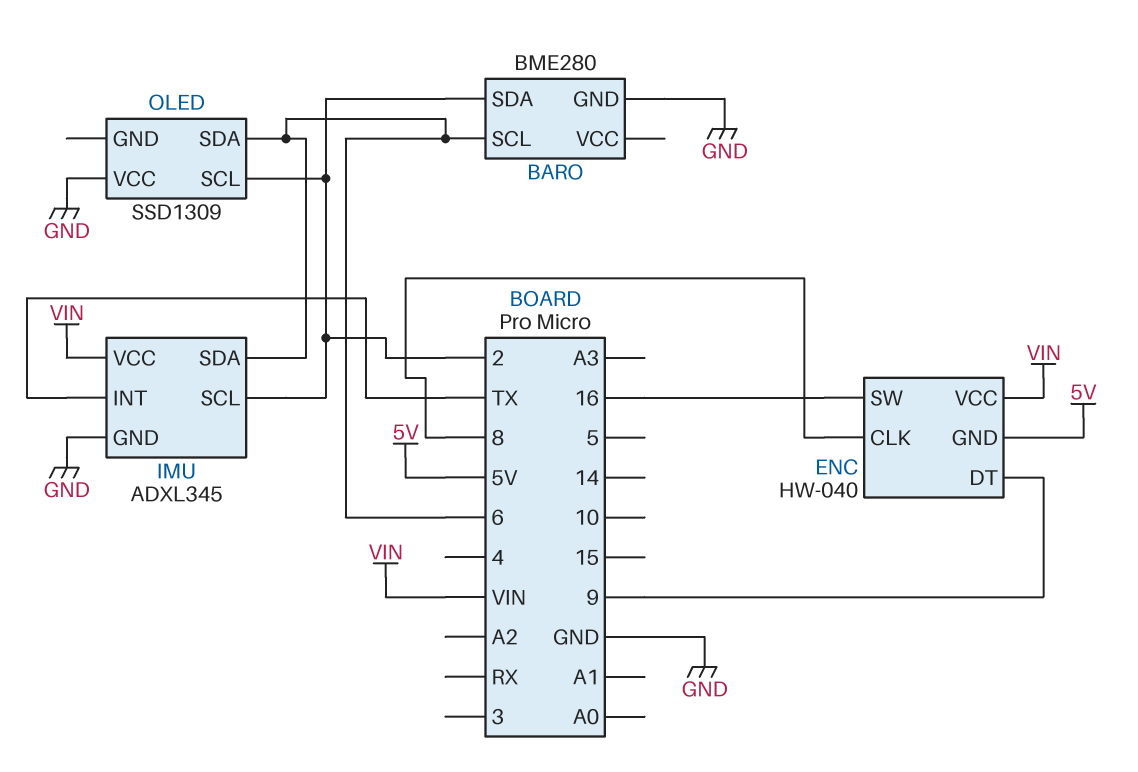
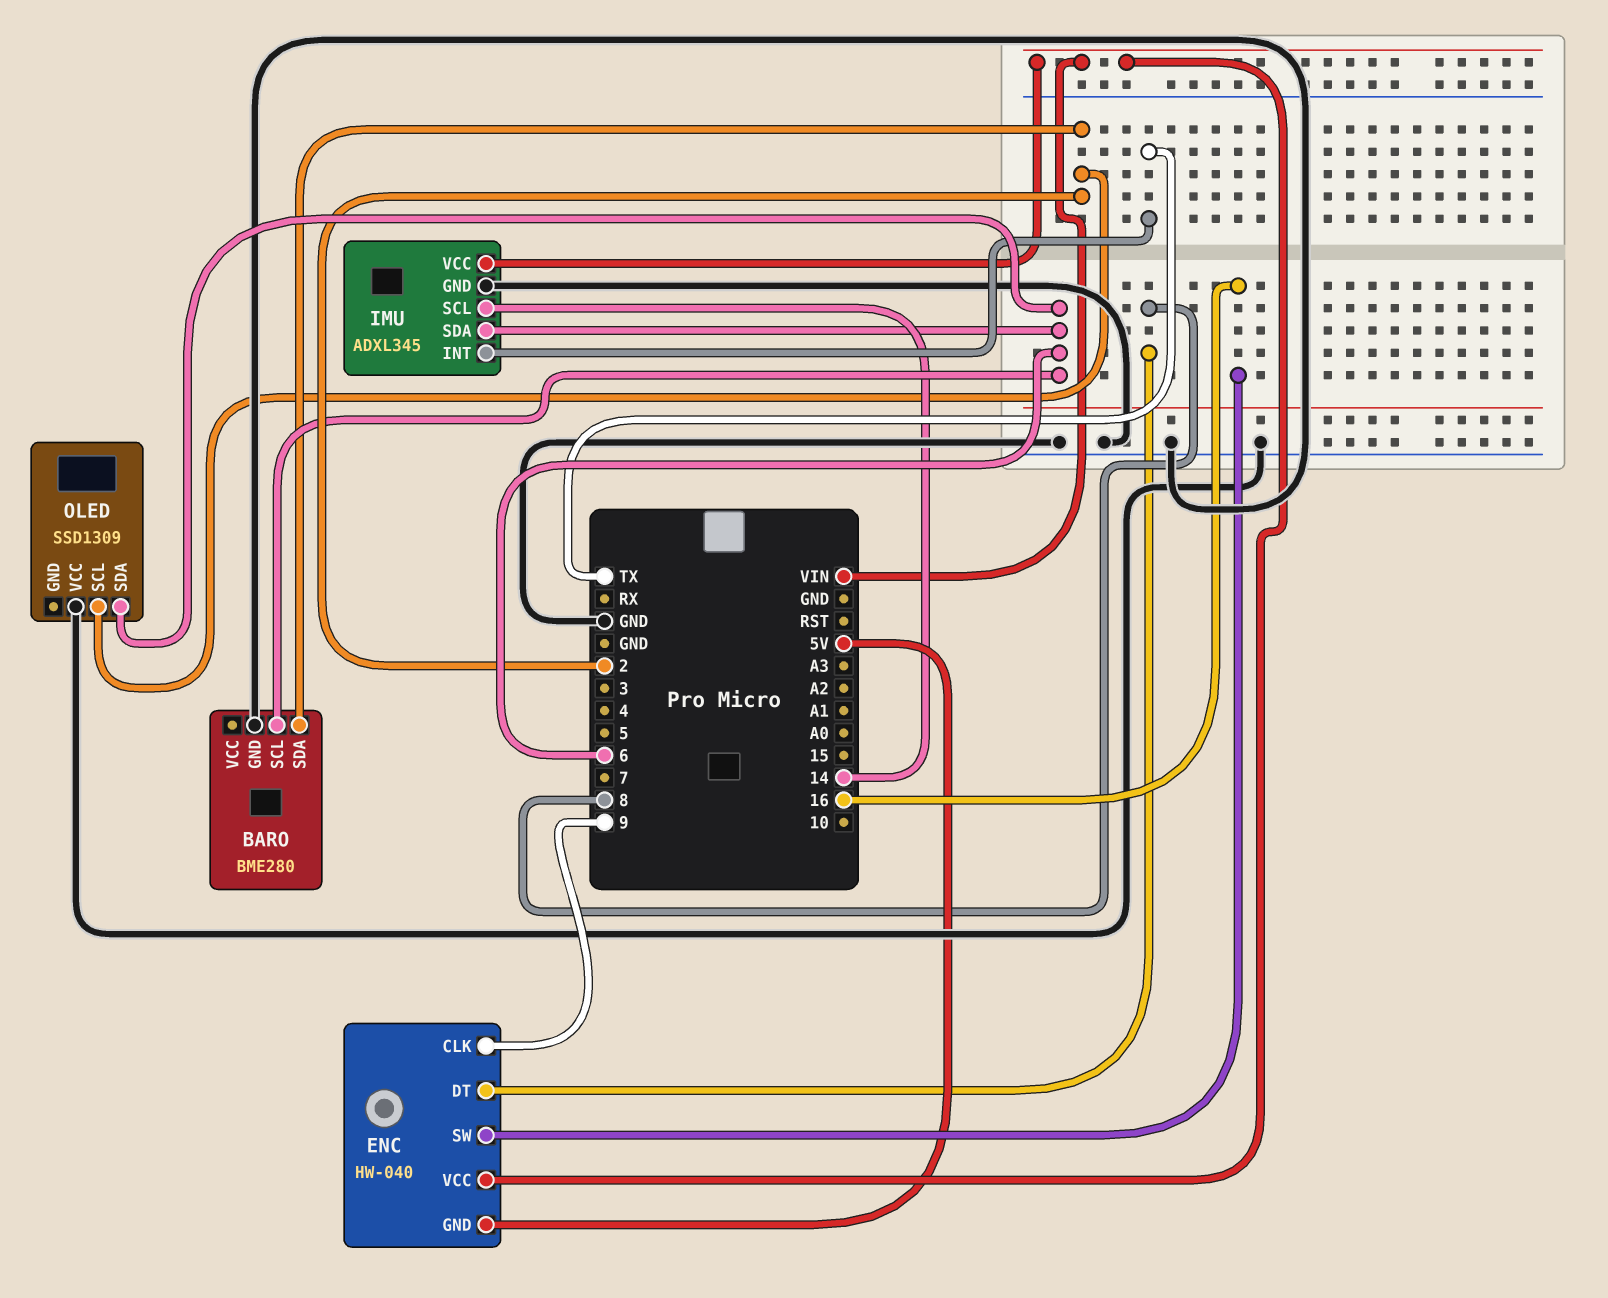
ENC pin CLK: 8 -> 9
ENC pin DT: 9 -> 8
IMU pin SCL: 2 -> 14

